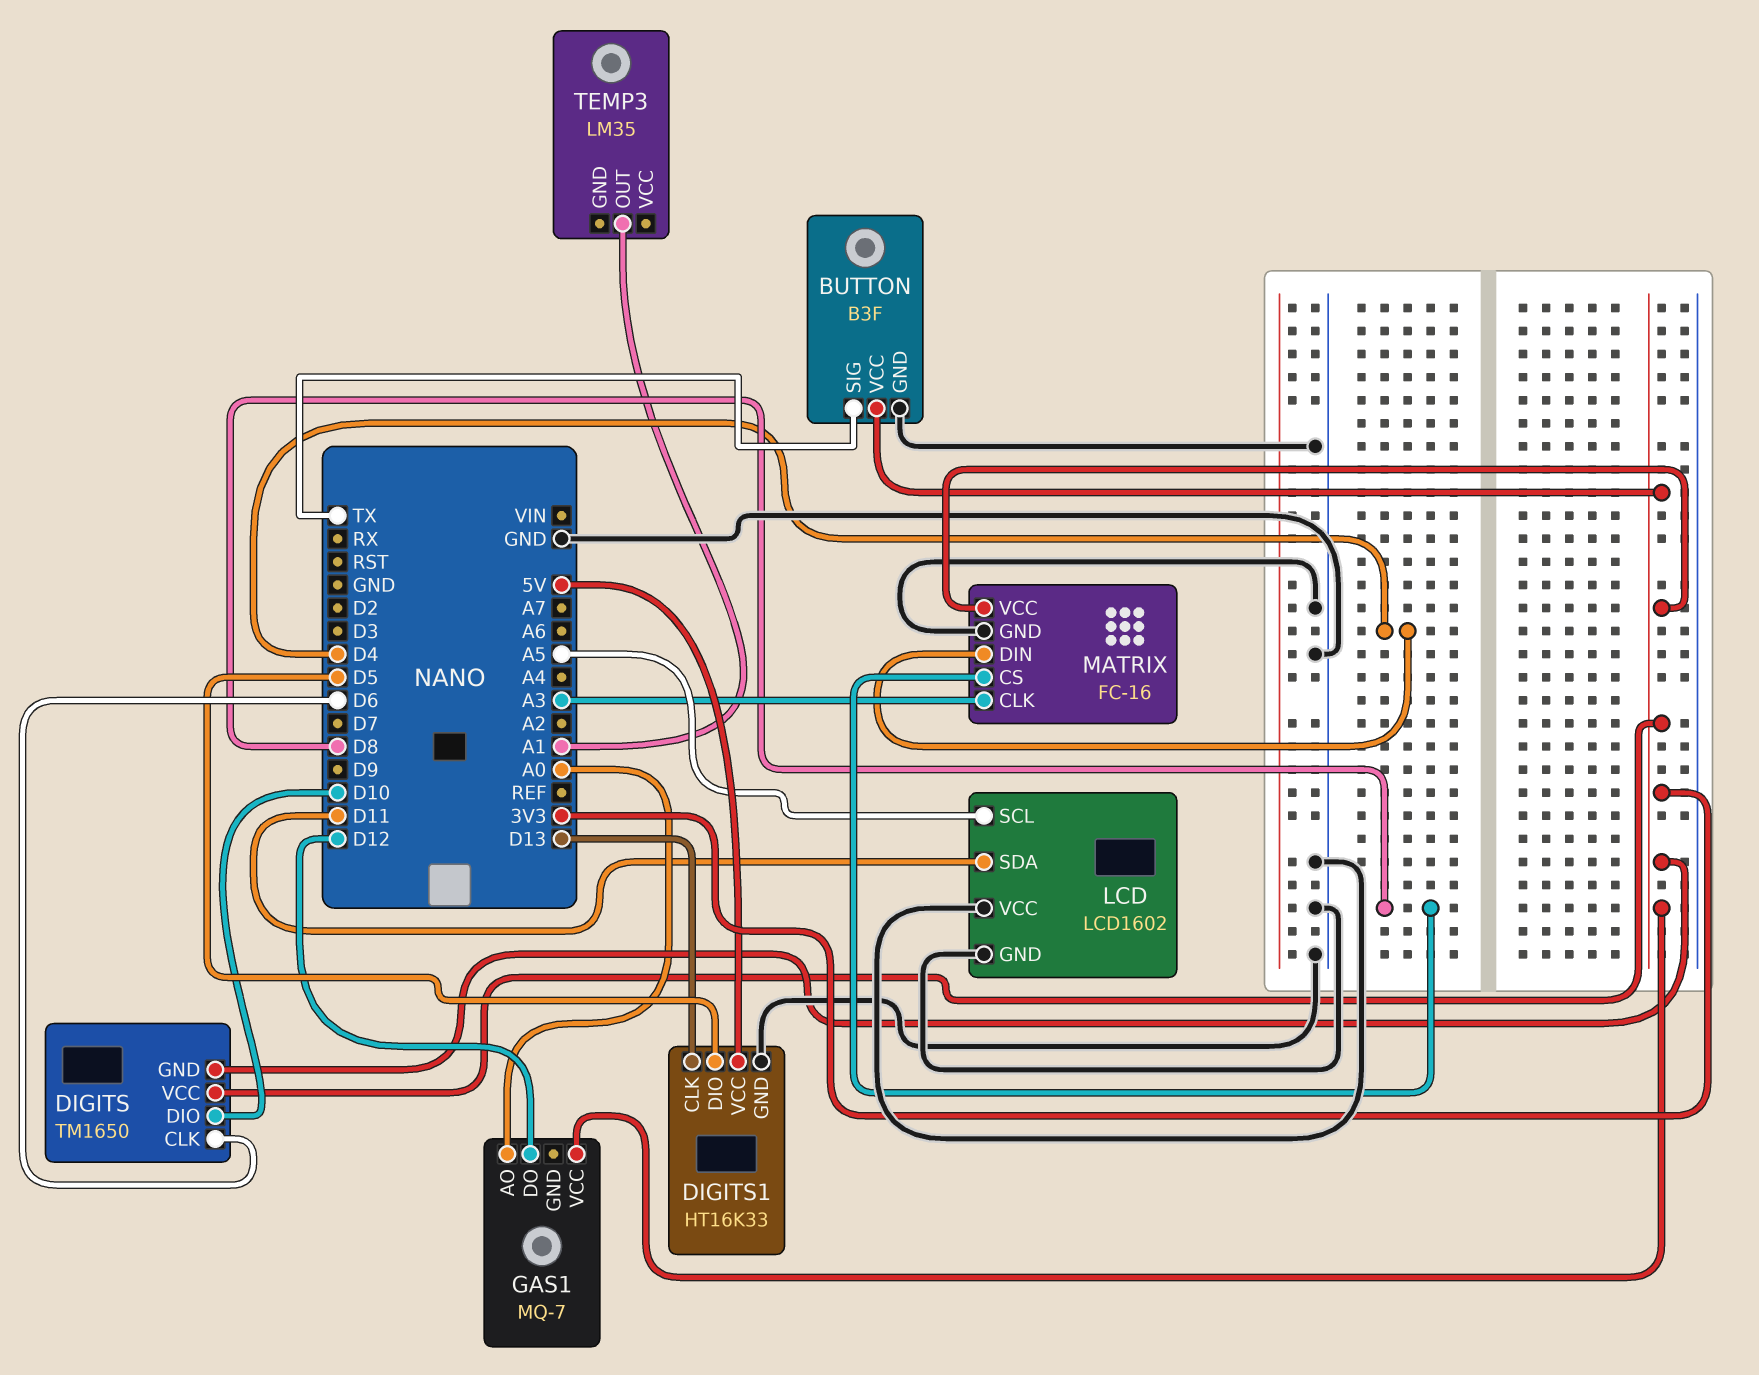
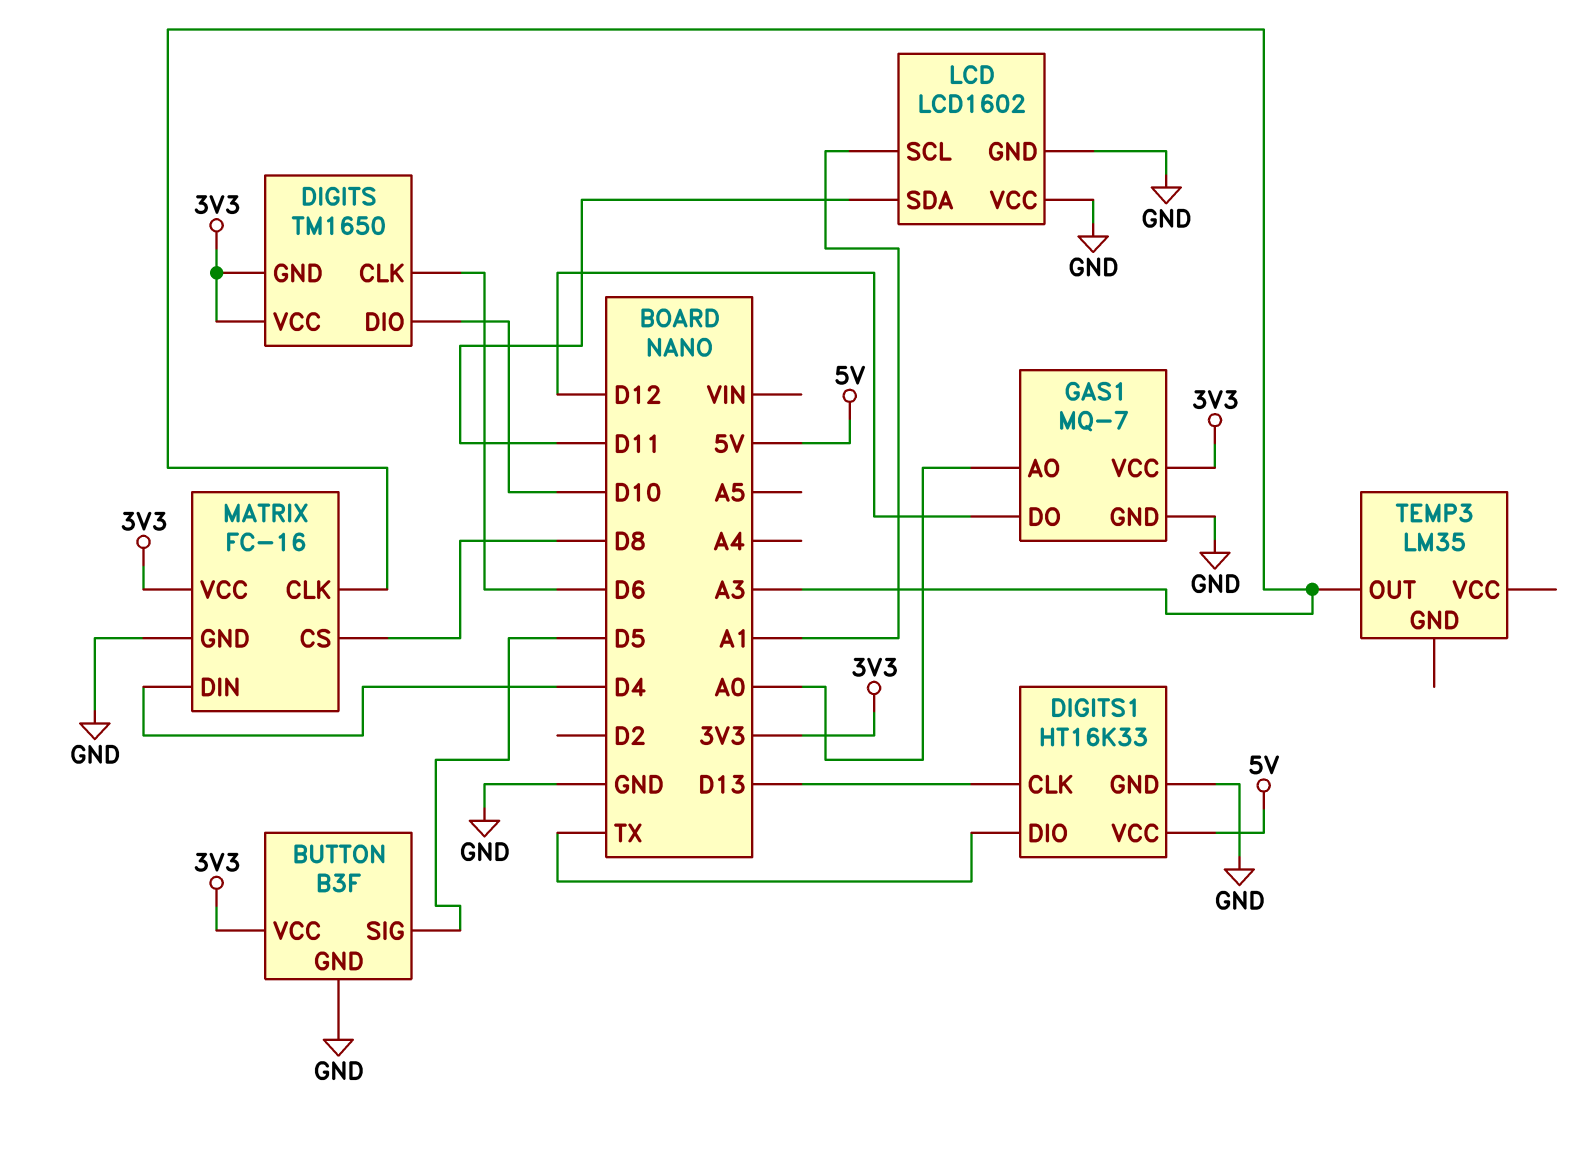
BUTTON pin SIG: TX -> D5
DIGITS1 pin DIO: D5 -> TX
GAS1 pin GND: none -> GND
LCD pin SCL: A5 -> A1
TEMP3 pin OUT: A1 -> A3

